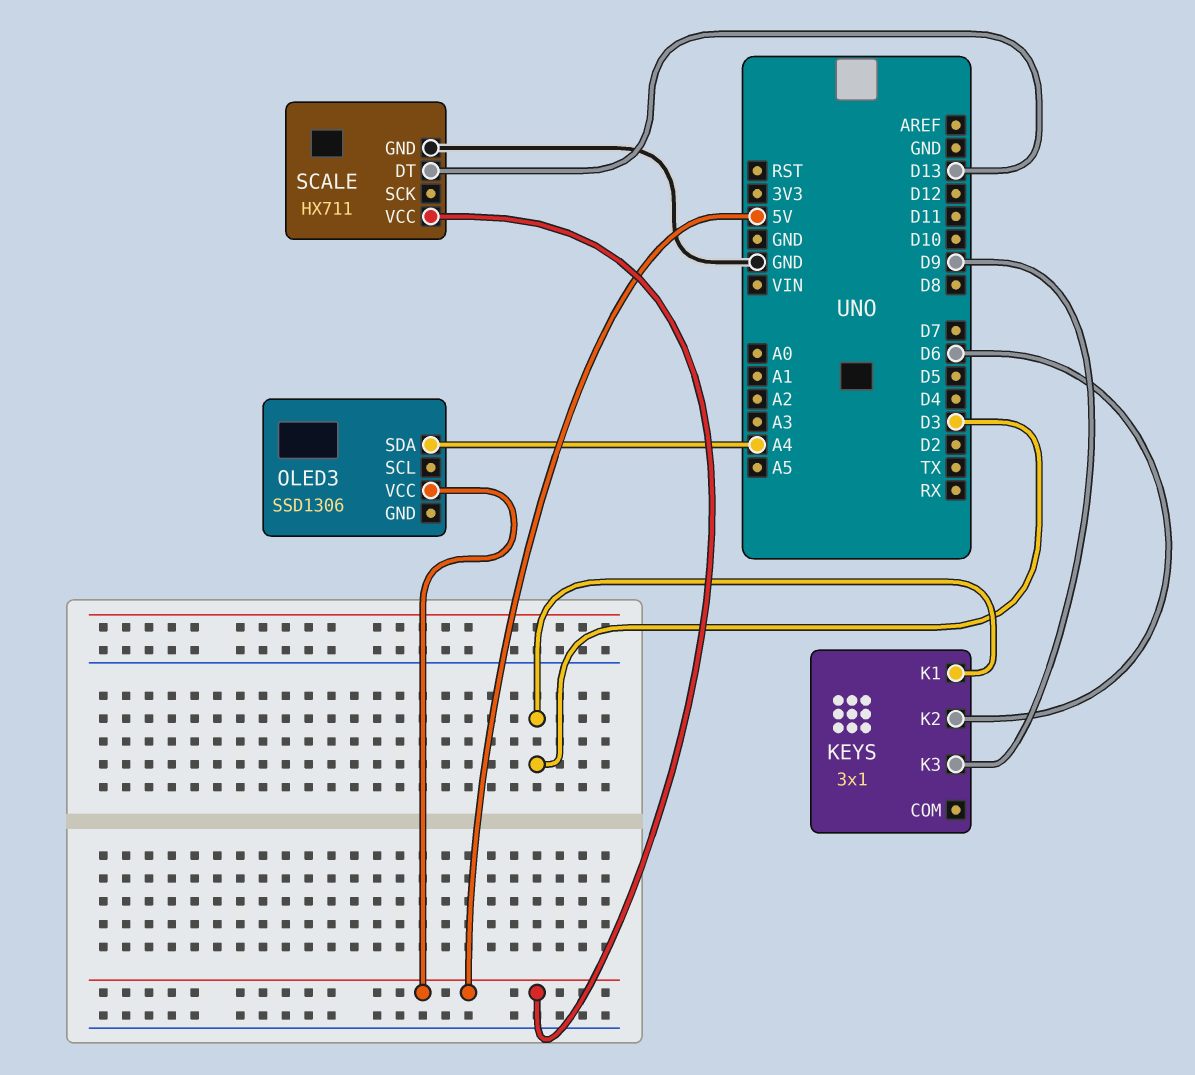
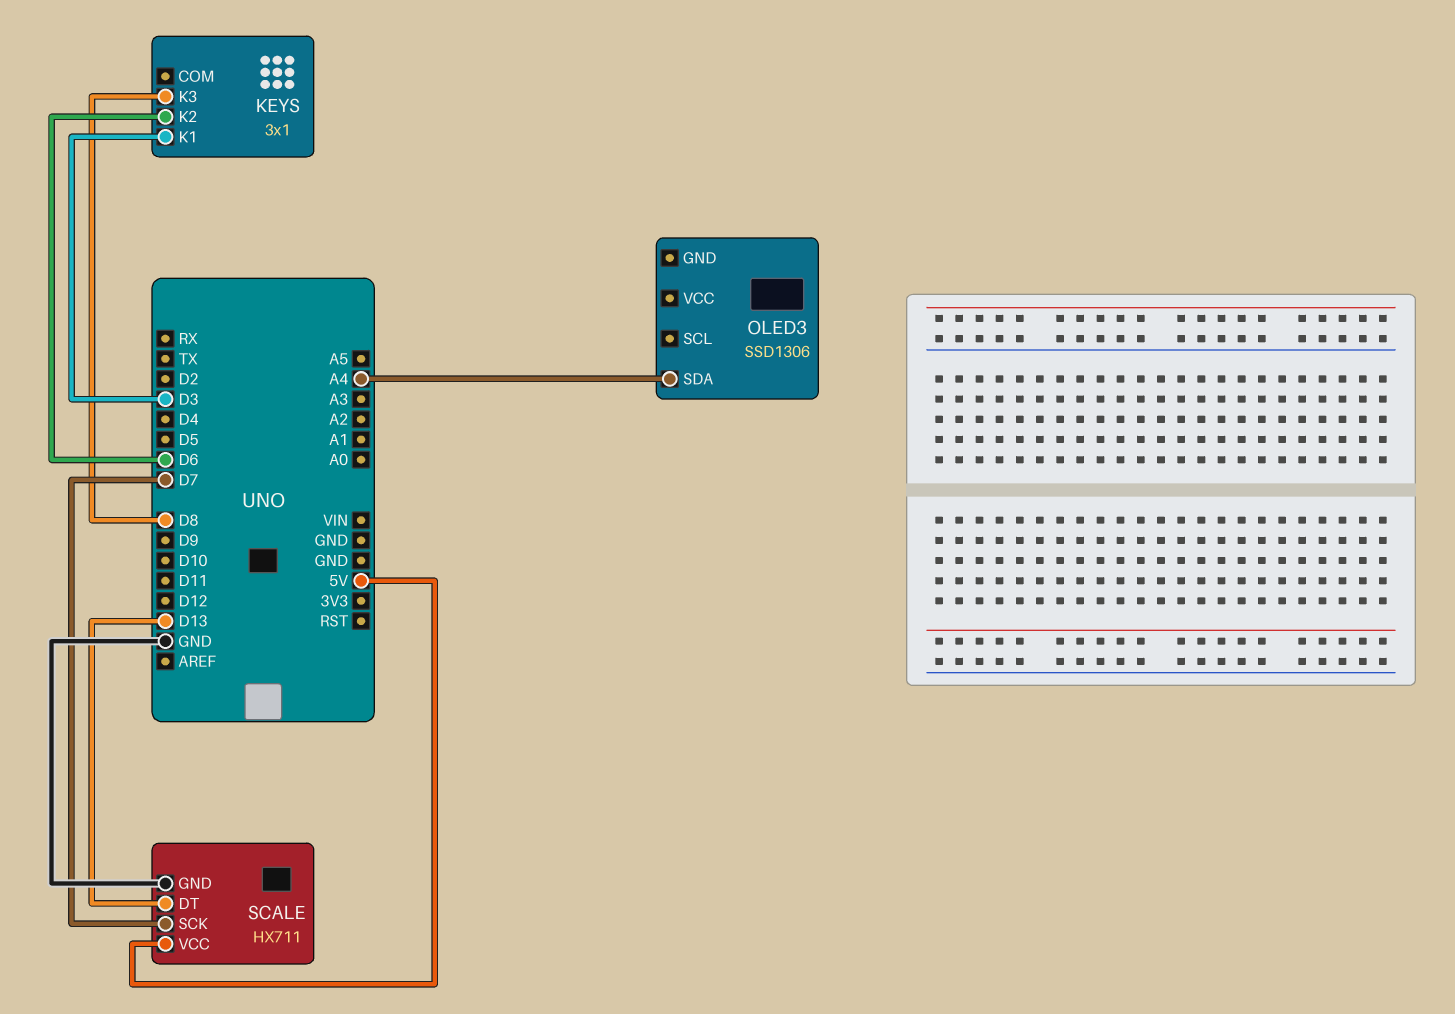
KEYS pin K3: D9 -> D8
OLED3 pin VCC: 5V -> none
SCALE pin SCK: none -> D7

